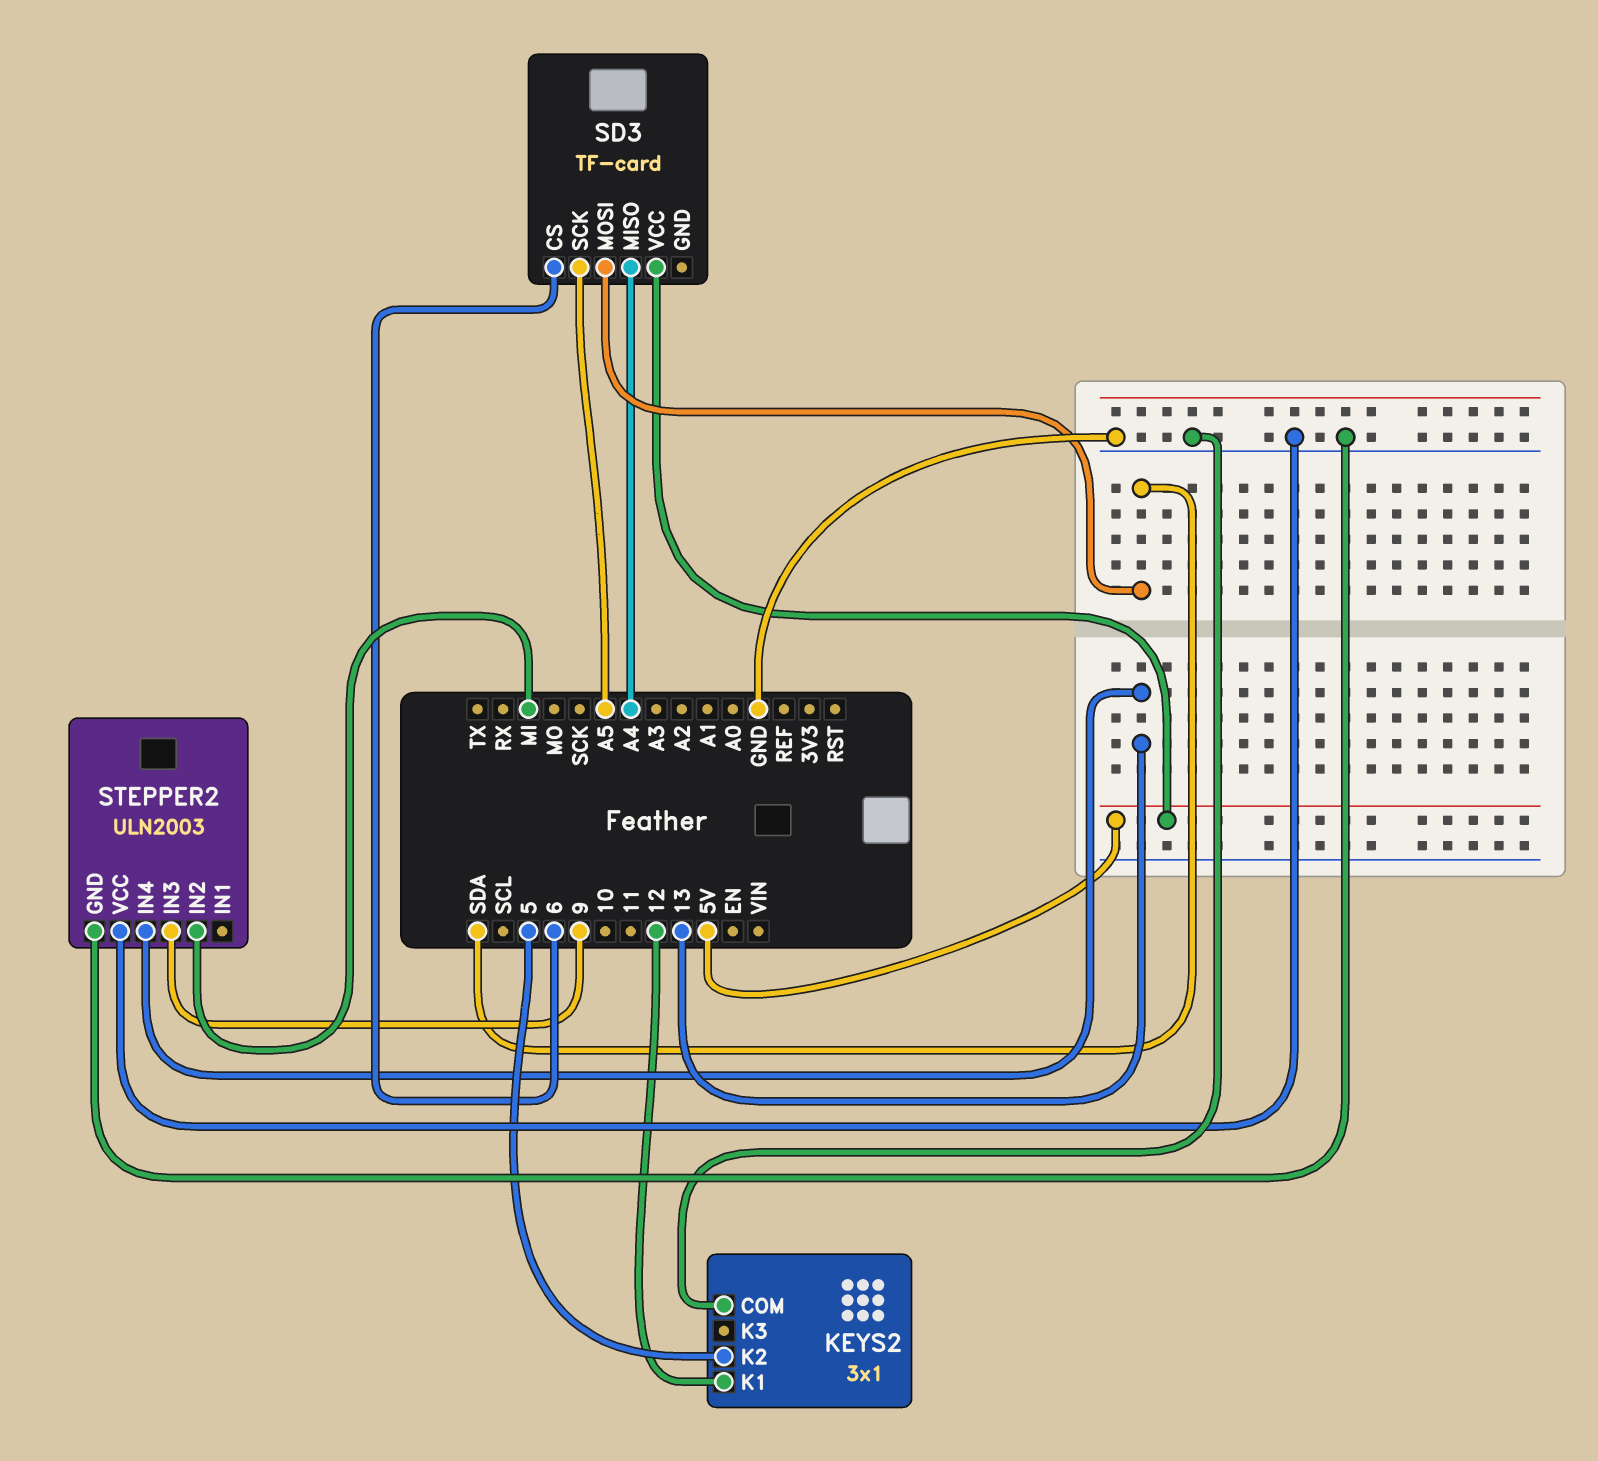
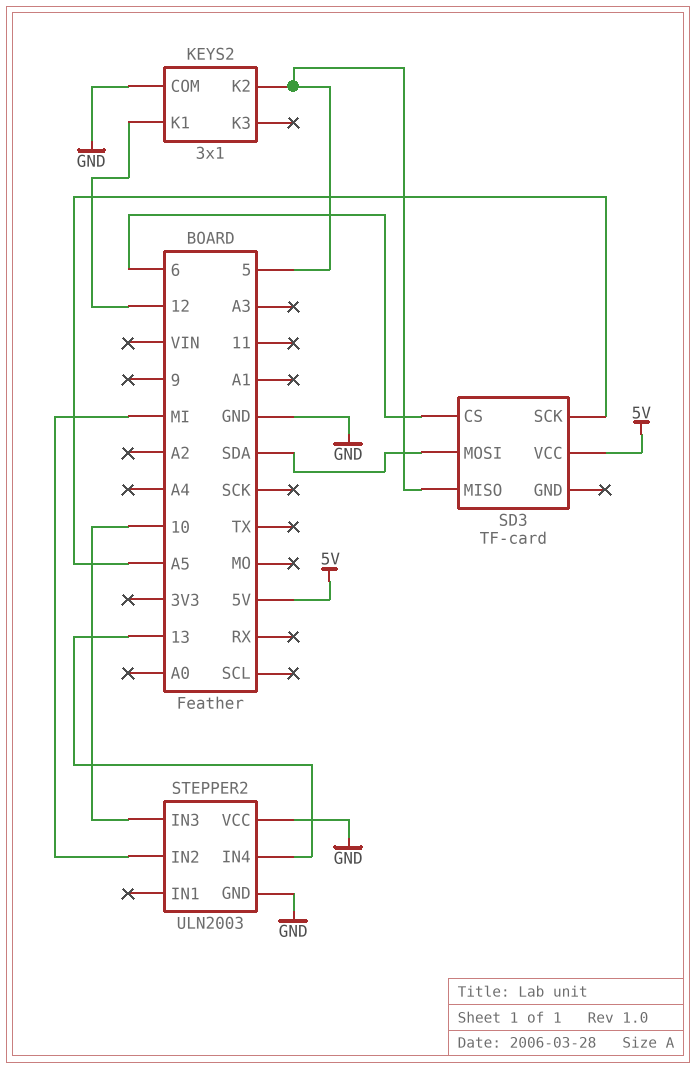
SD3 pin MISO: A4 -> 5
STEPPER2 pin IN3: 9 -> 10

